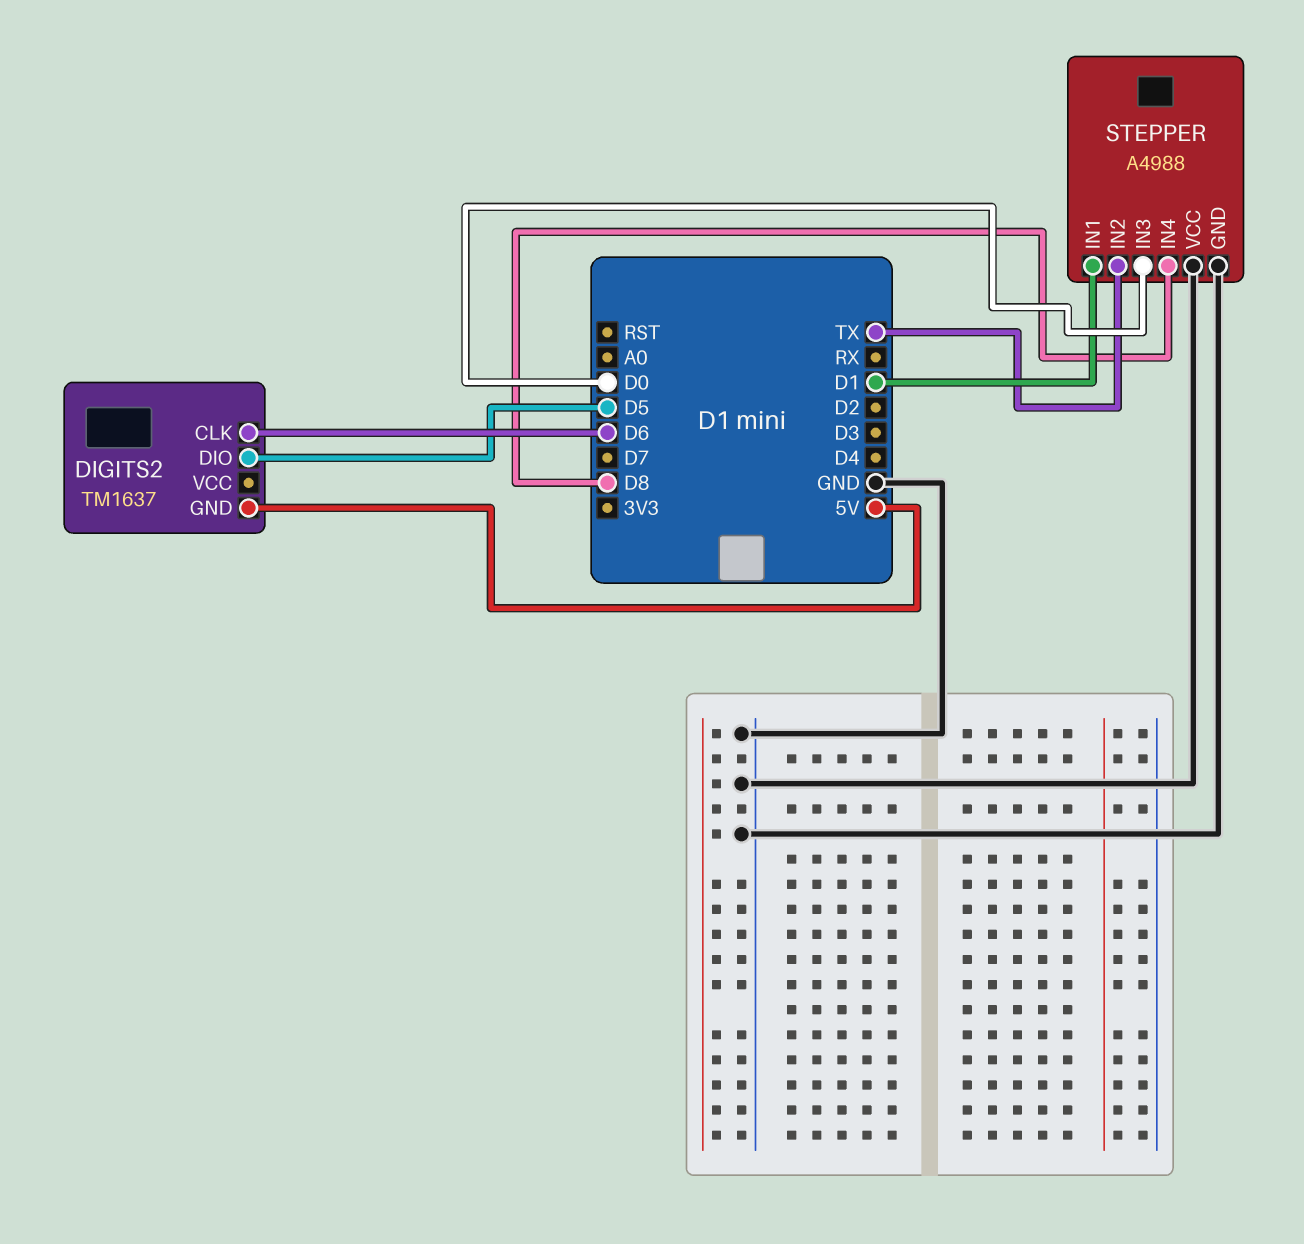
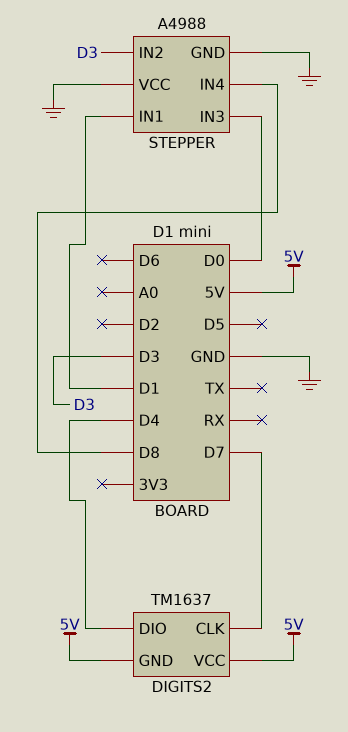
DIGITS2 pin CLK: D6 -> D7
DIGITS2 pin DIO: D5 -> D4
DIGITS2 pin VCC: none -> 5V
STEPPER pin IN2: TX -> D3

